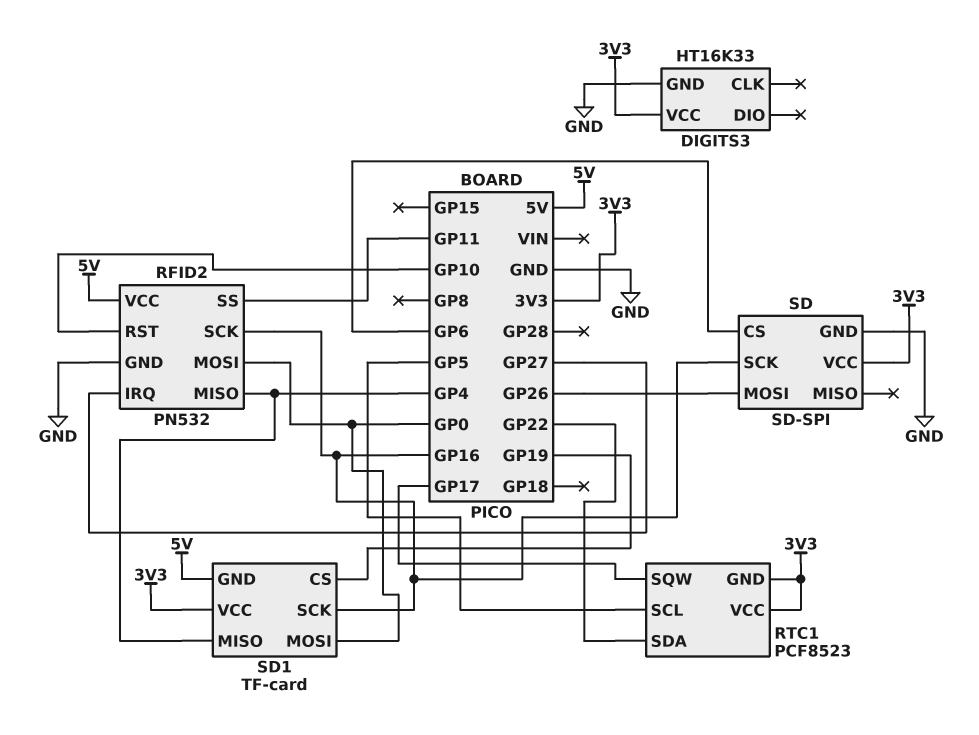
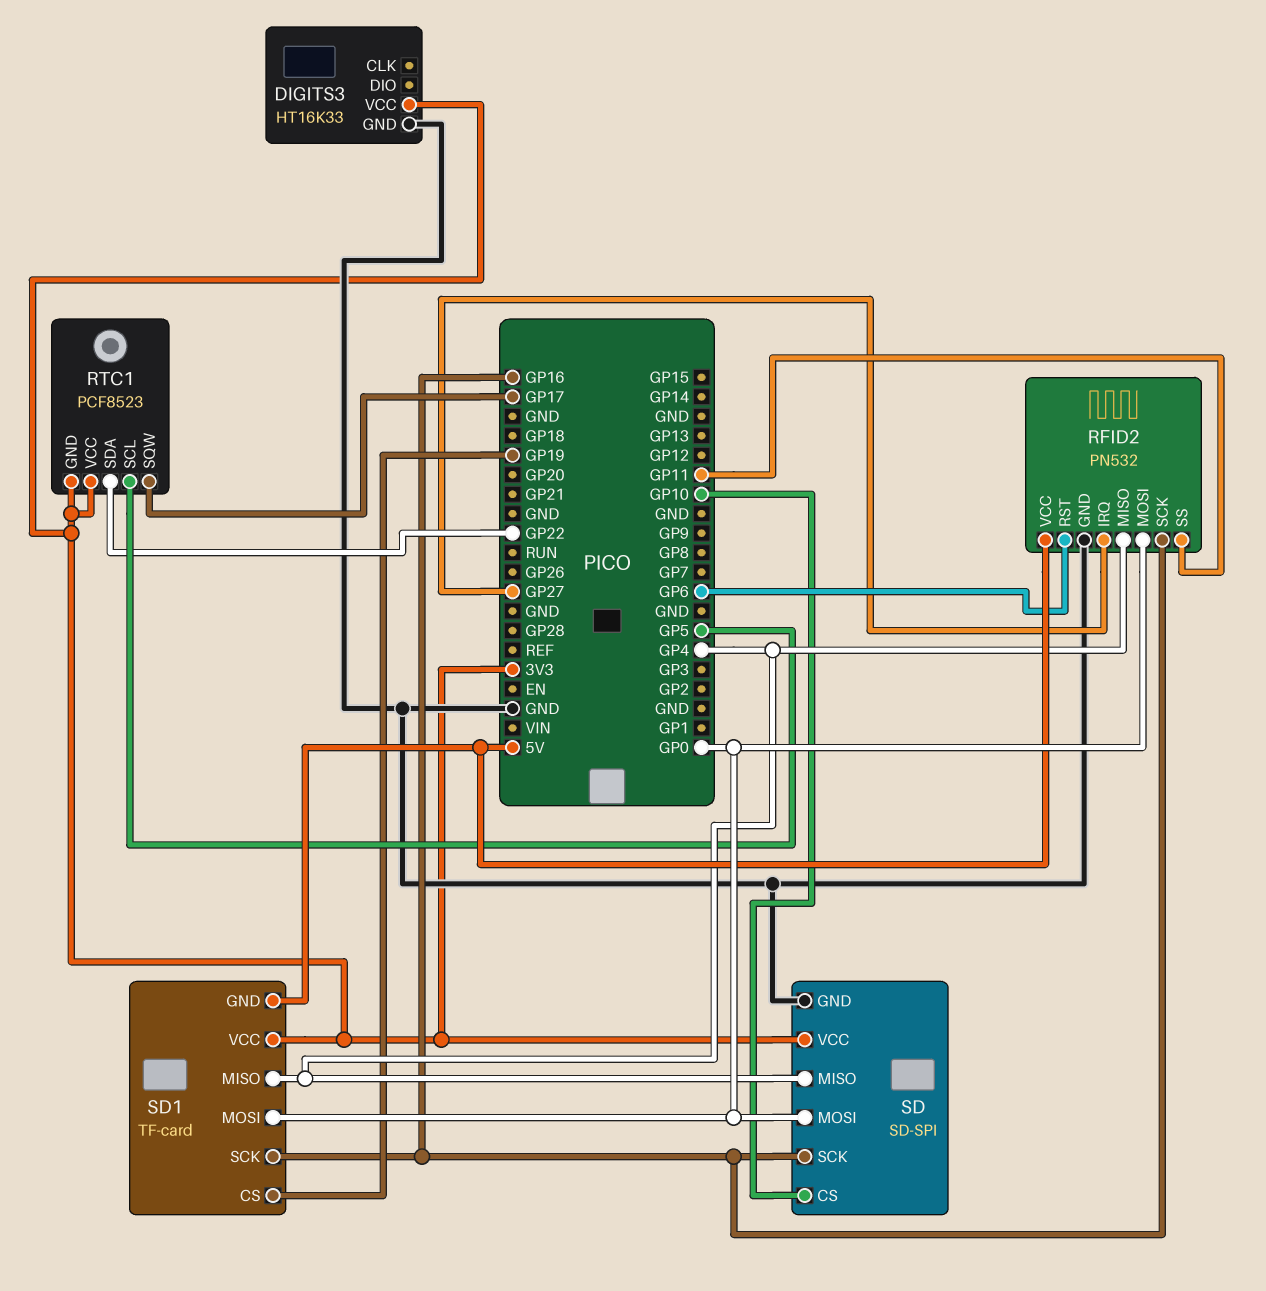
RFID2 pin RST: GP10 -> GP6
SD pin CS: GP6 -> GP10
SD pin MISO: none -> GP4
SD pin MOSI: GP26 -> GP0

